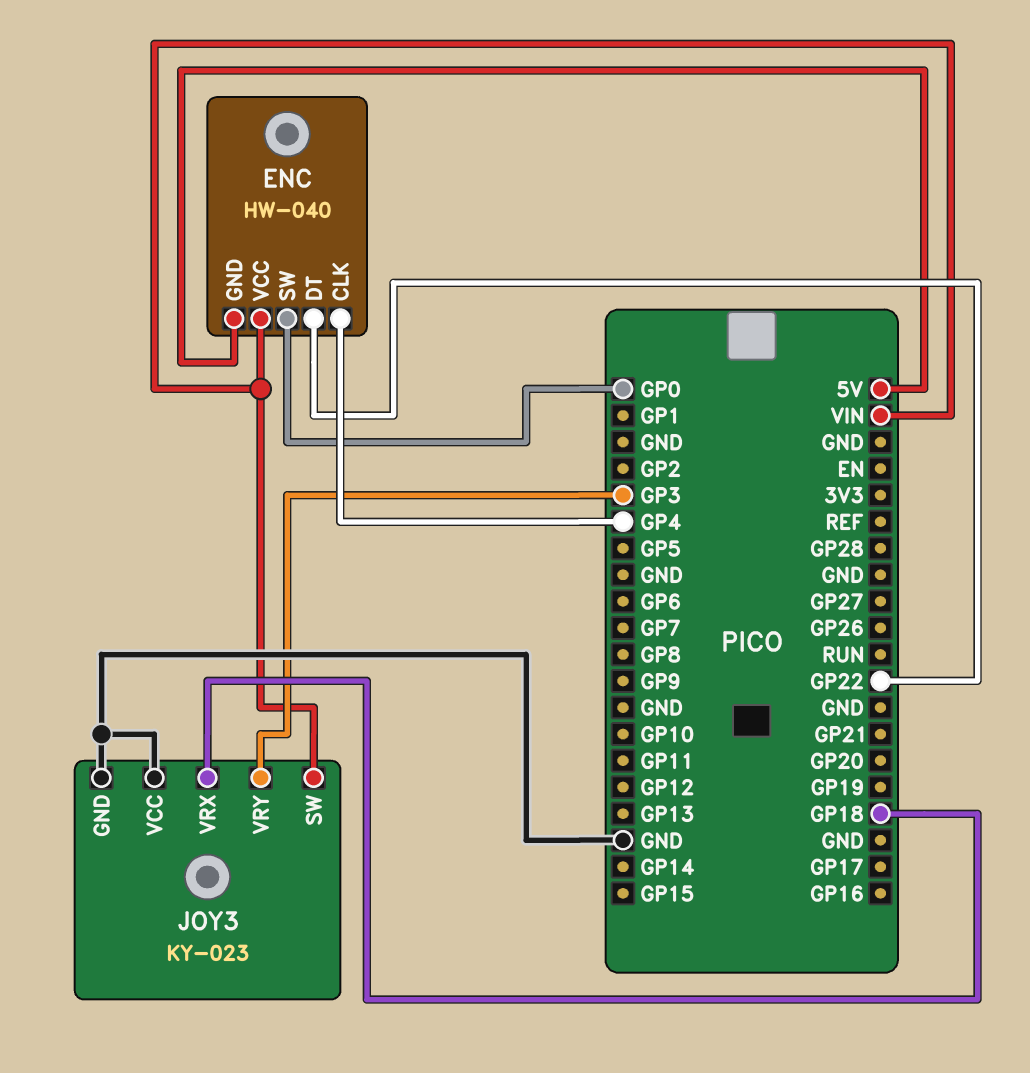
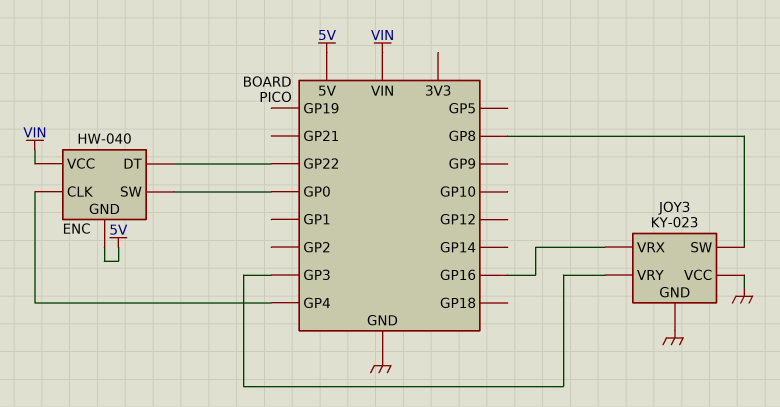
JOY3 pin SW: VIN -> GP8
JOY3 pin VRX: GP18 -> GP16

